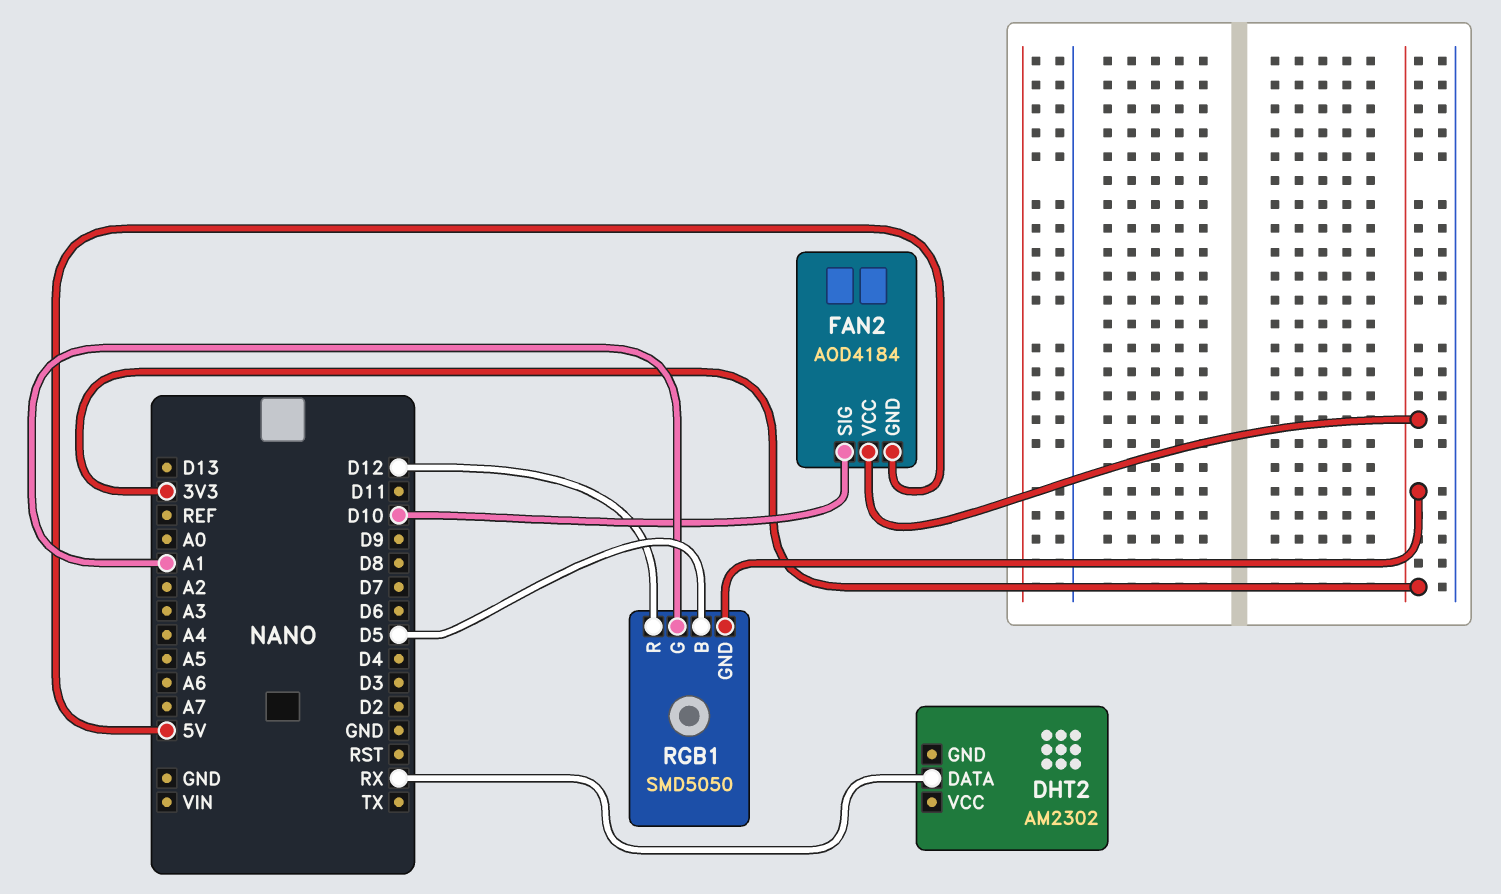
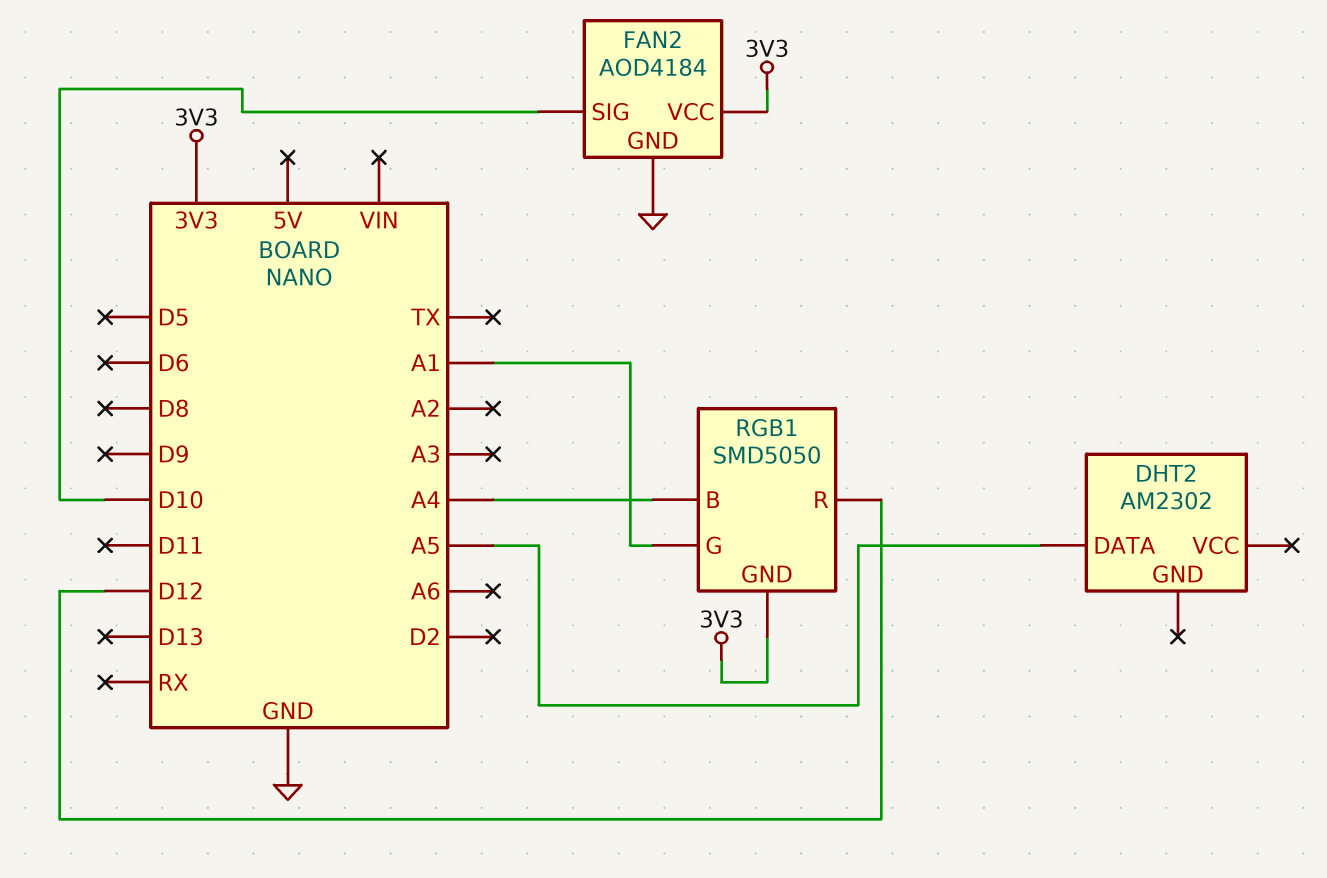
DHT2 pin DATA: RX -> A5
FAN2 pin GND: 5V -> GND
RGB1 pin B: D5 -> A4

